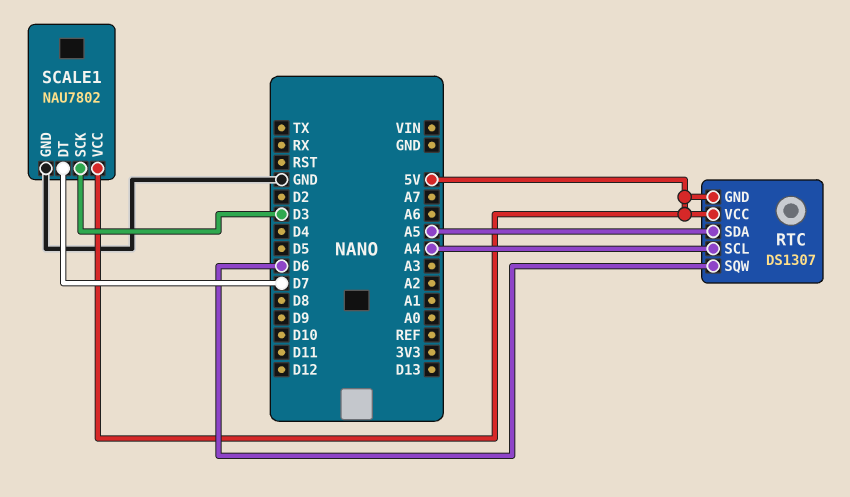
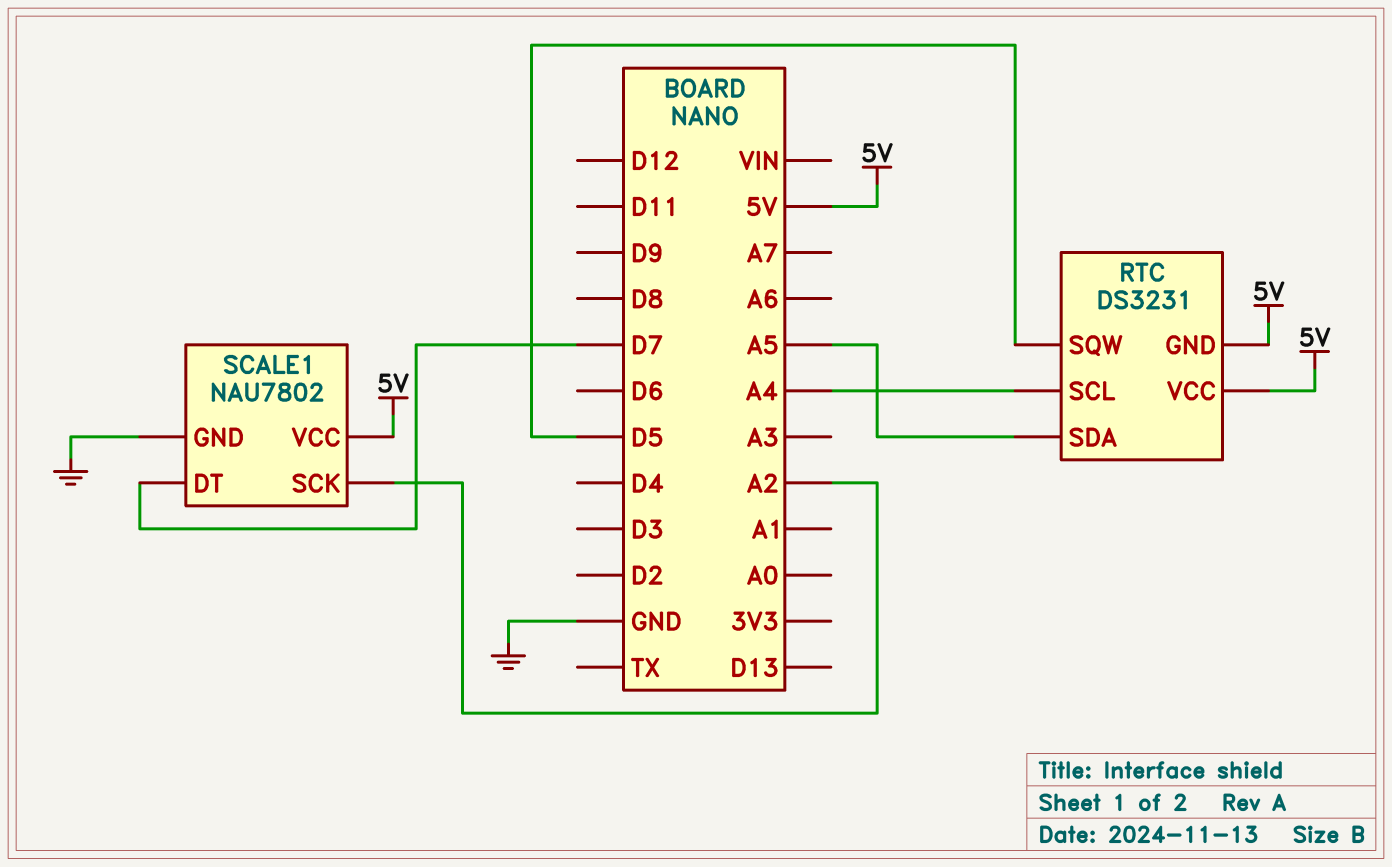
RTC: DS1307 -> DS3231
RTC pin SQW: D6 -> D5
SCALE1 pin SCK: D3 -> A2

